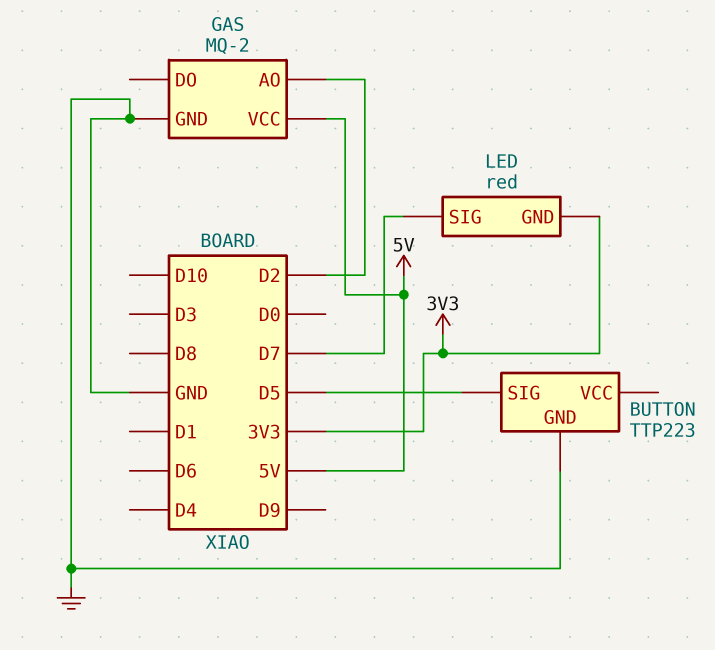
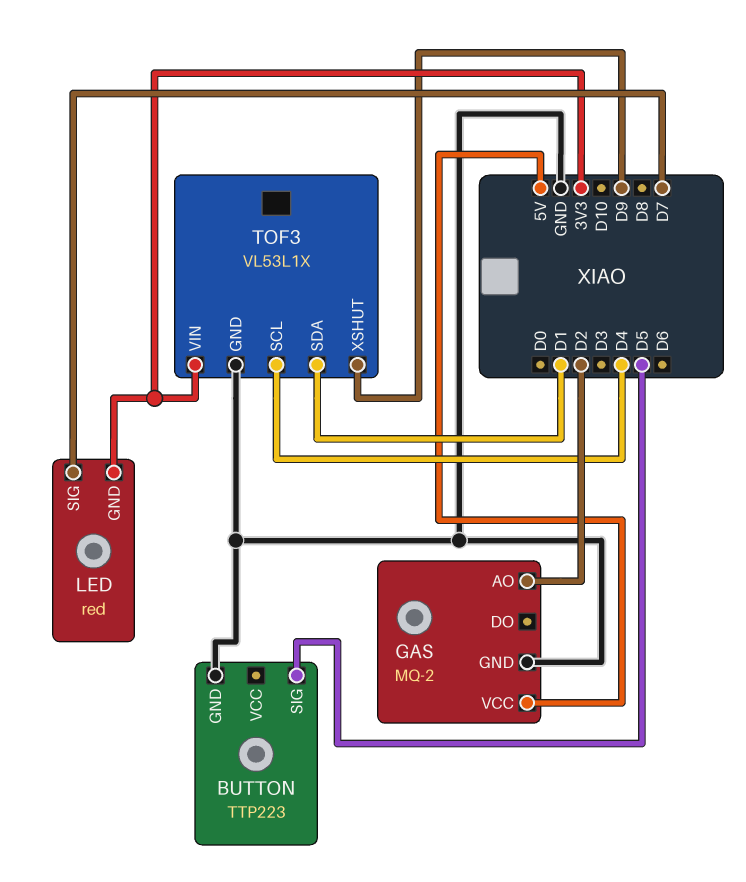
TOF3: none -> VL53L1X
TOF3 pin GND: none -> GND
TOF3 pin SCL: none -> D4
TOF3 pin SDA: none -> D1
TOF3 pin VIN: none -> 3V3
TOF3 pin XSHUT: none -> D9

